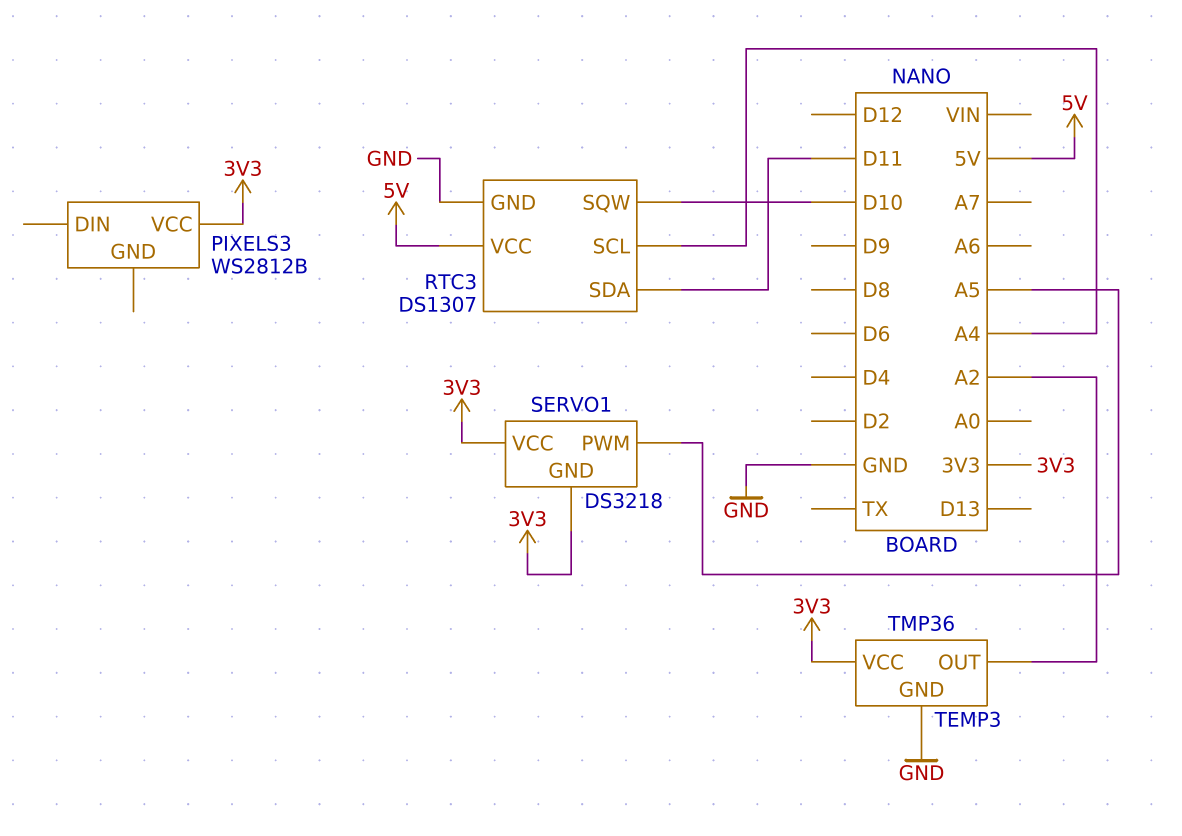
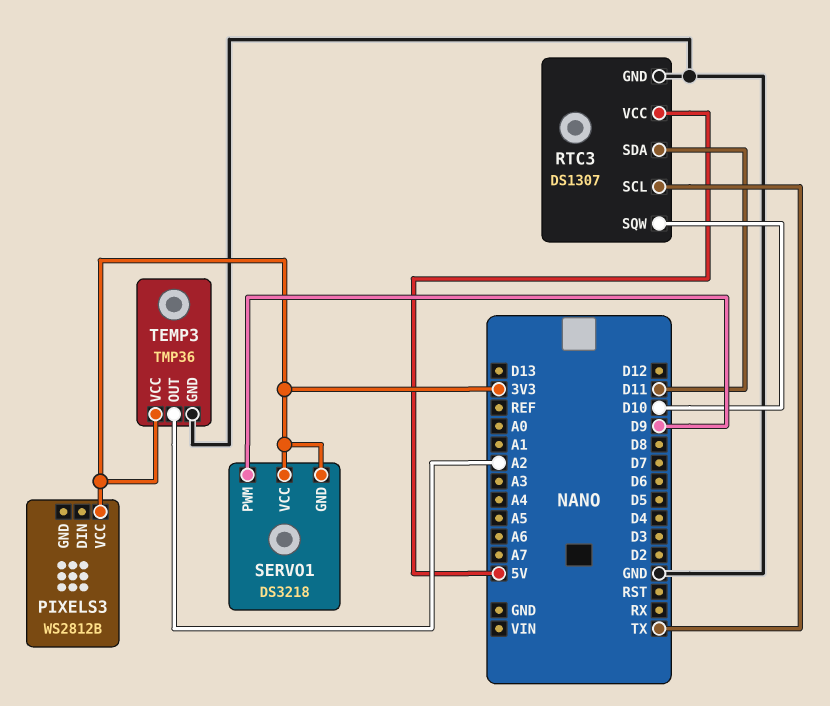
RTC3 pin SCL: A4 -> TX
SERVO1 pin PWM: A5 -> D9

